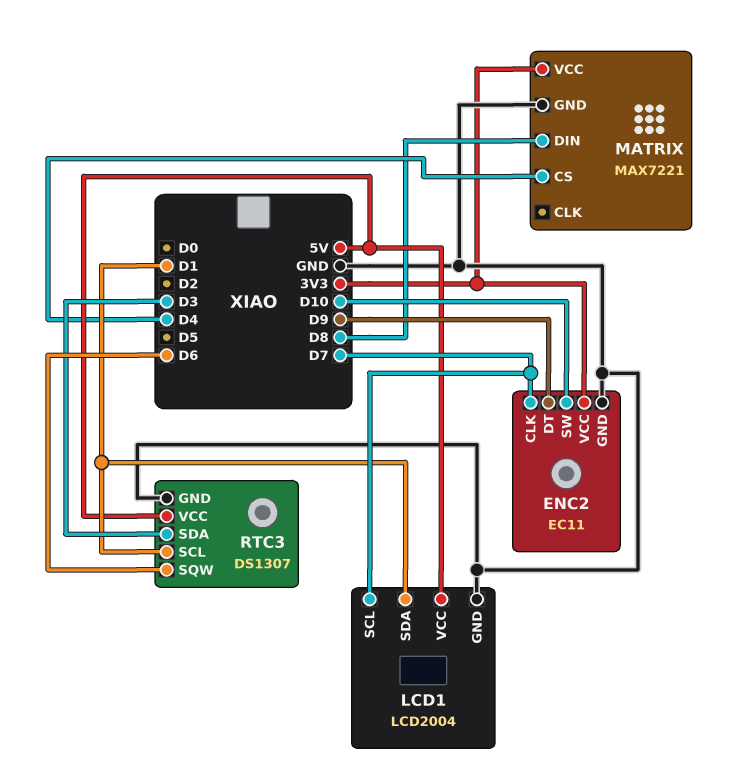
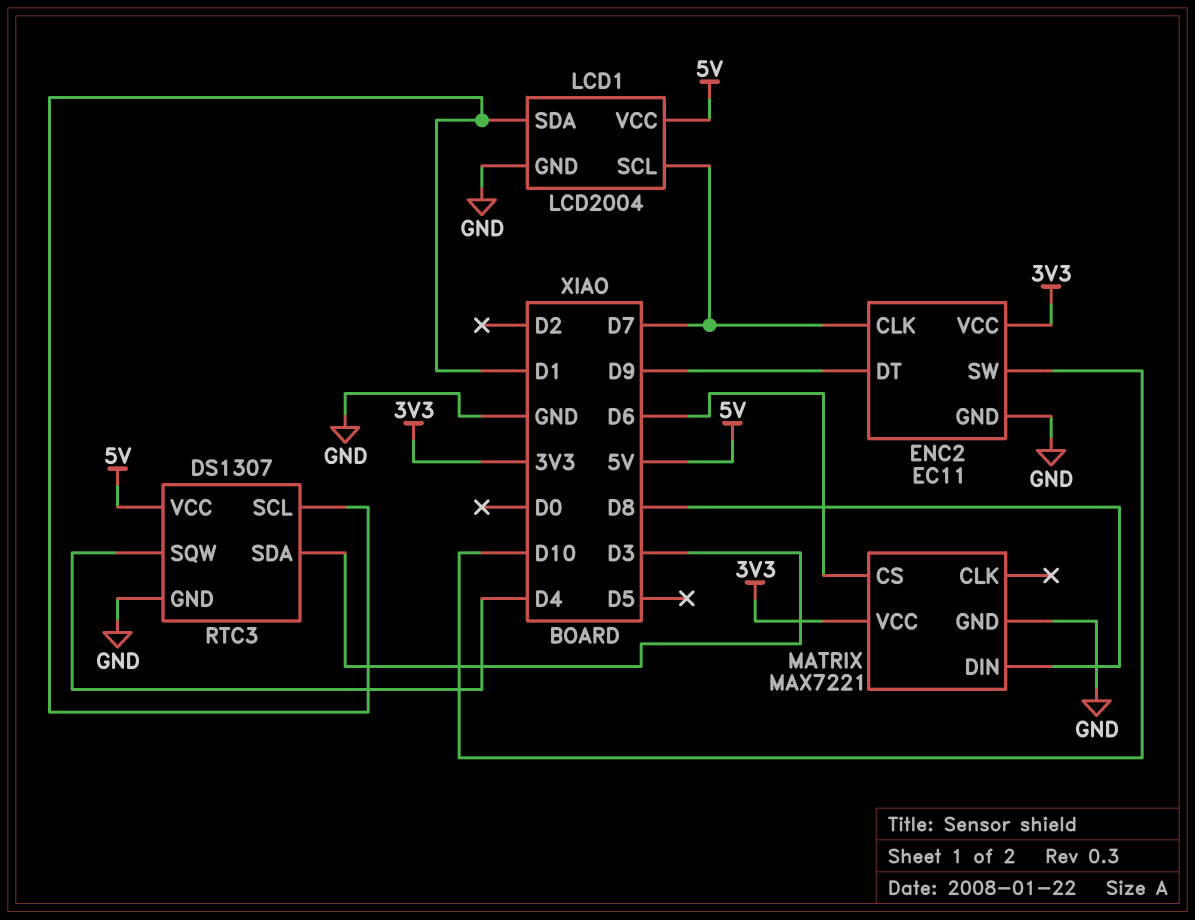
MATRIX pin CS: D4 -> D6
RTC3 pin SQW: D6 -> D4

